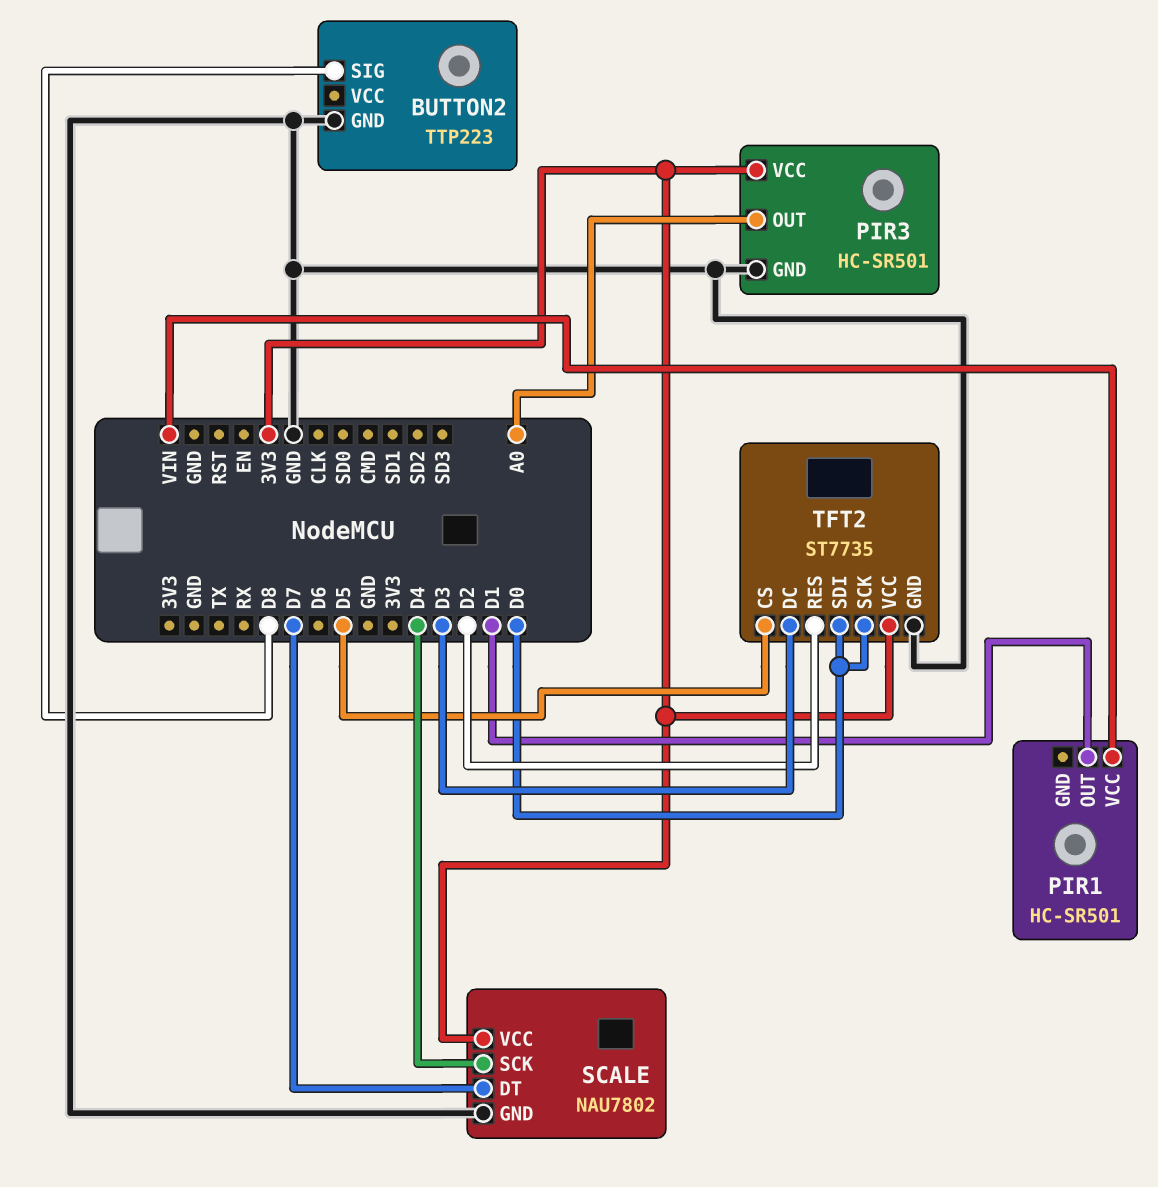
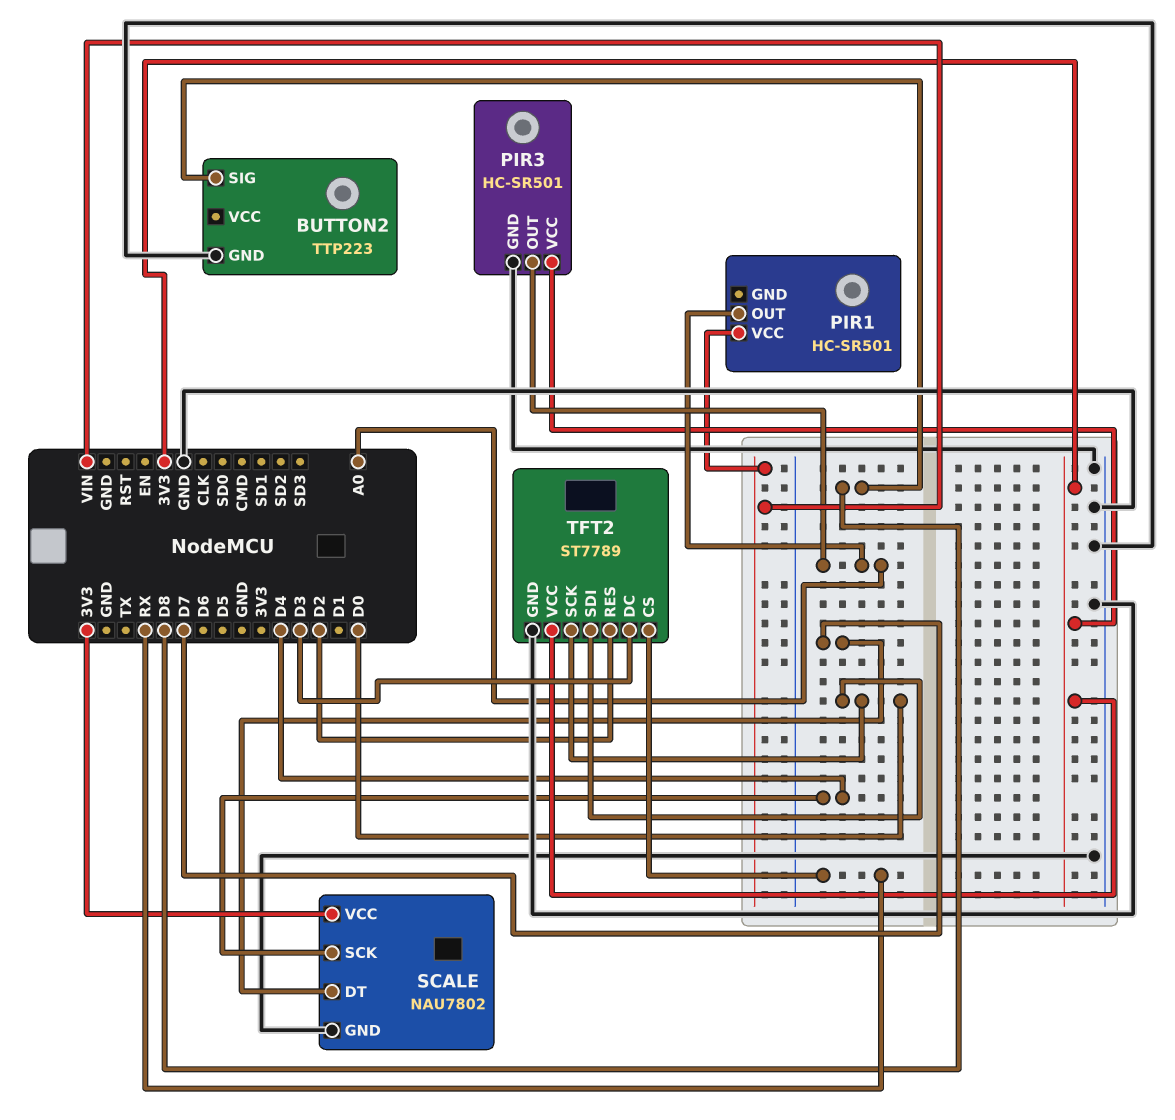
PIR1 pin OUT: D1 -> A0
TFT2: ST7735 -> ST7789
TFT2 pin CS: D5 -> RX

